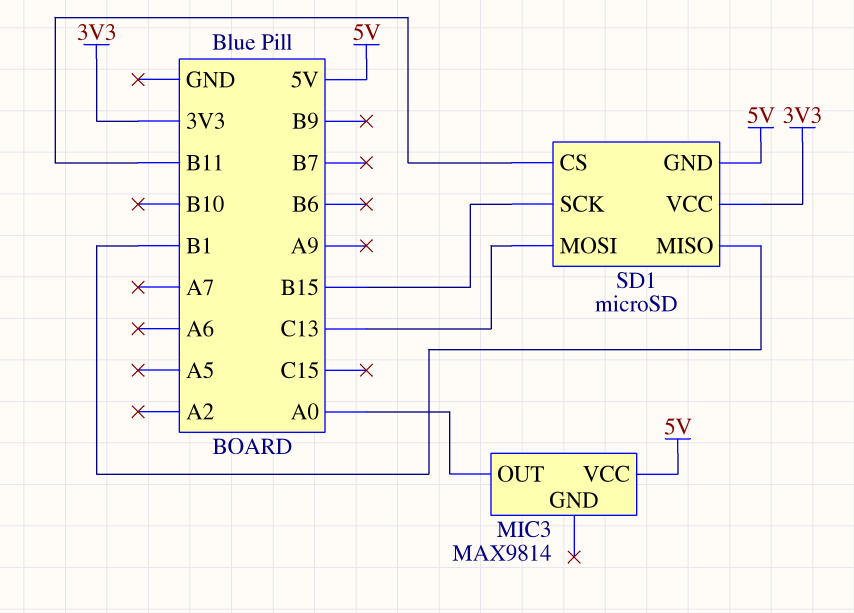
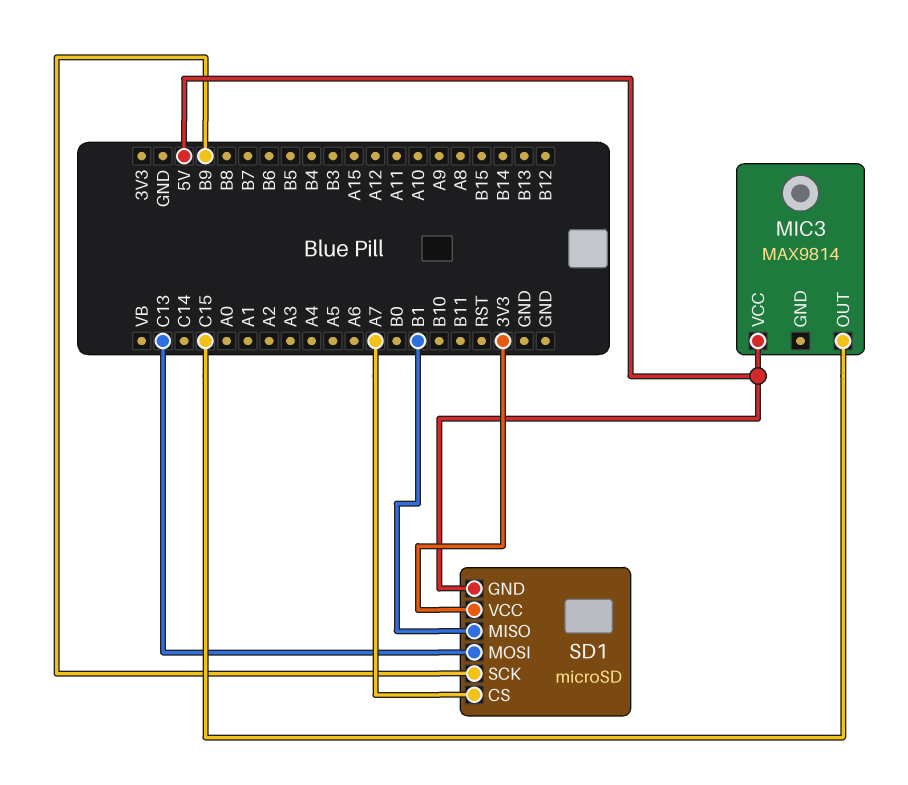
MIC3 pin OUT: A0 -> C15
SD1 pin CS: B11 -> A7
SD1 pin SCK: B15 -> B9

